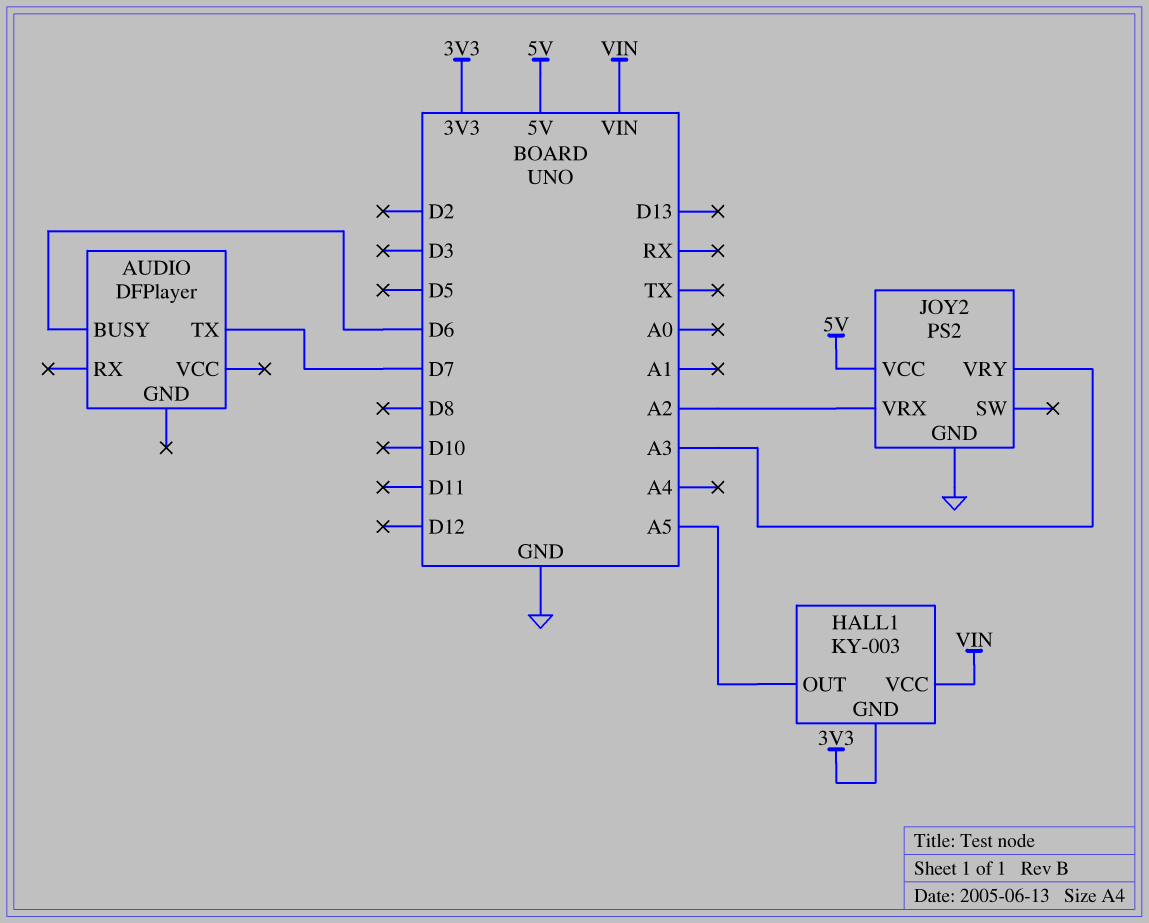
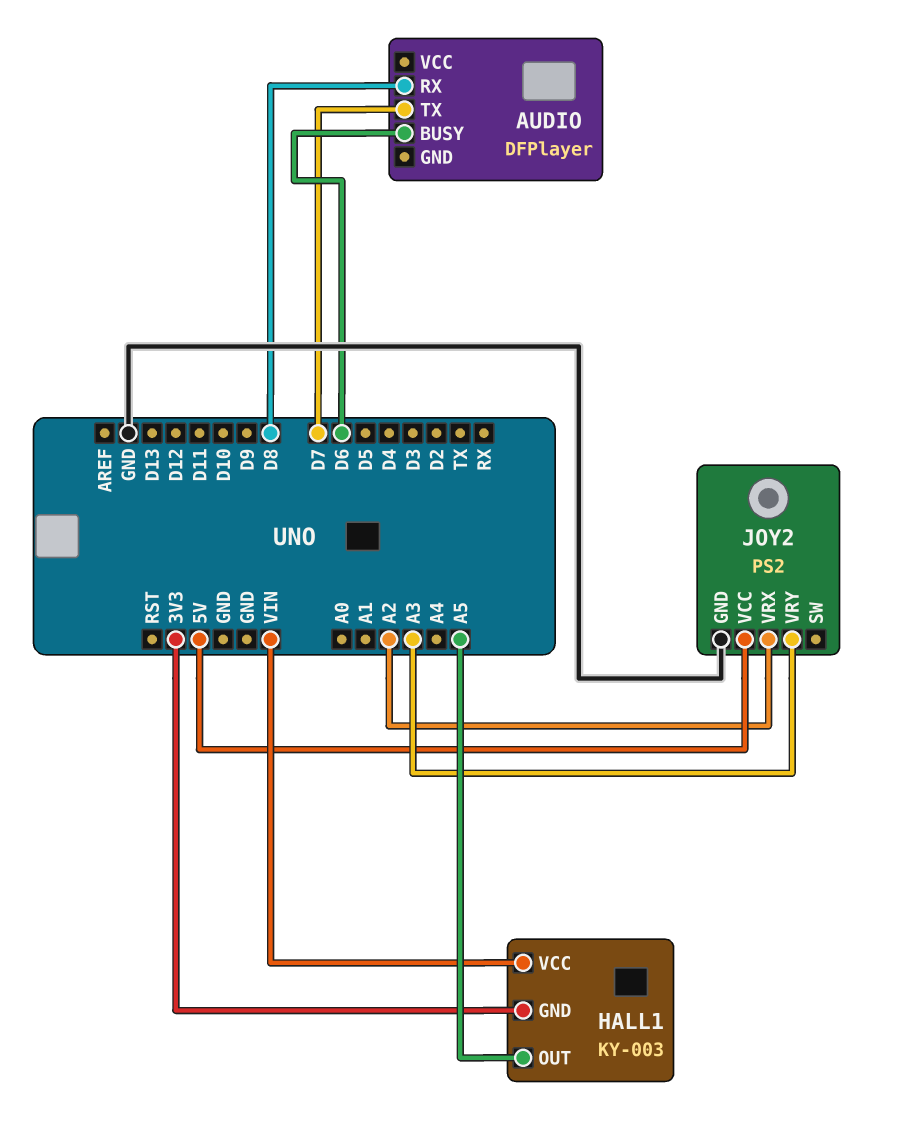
AUDIO pin RX: none -> D8

